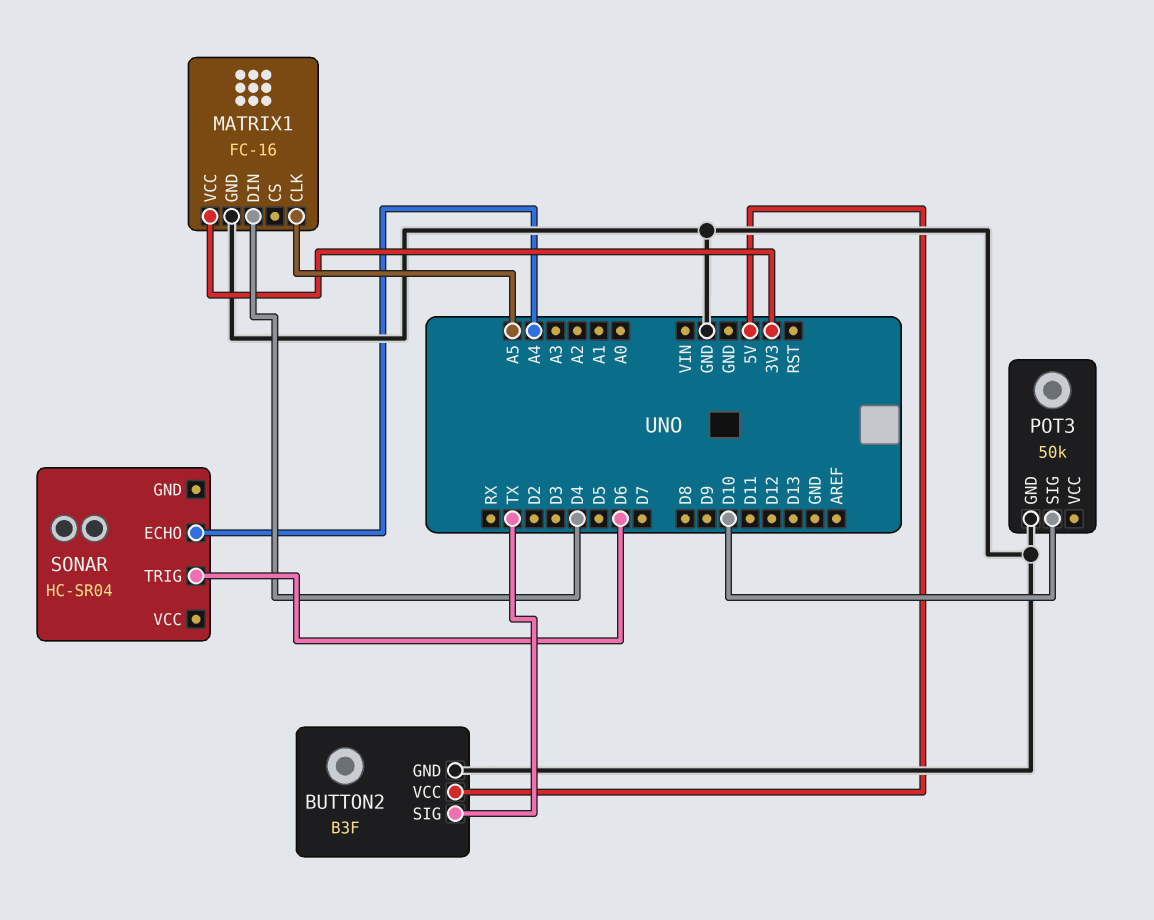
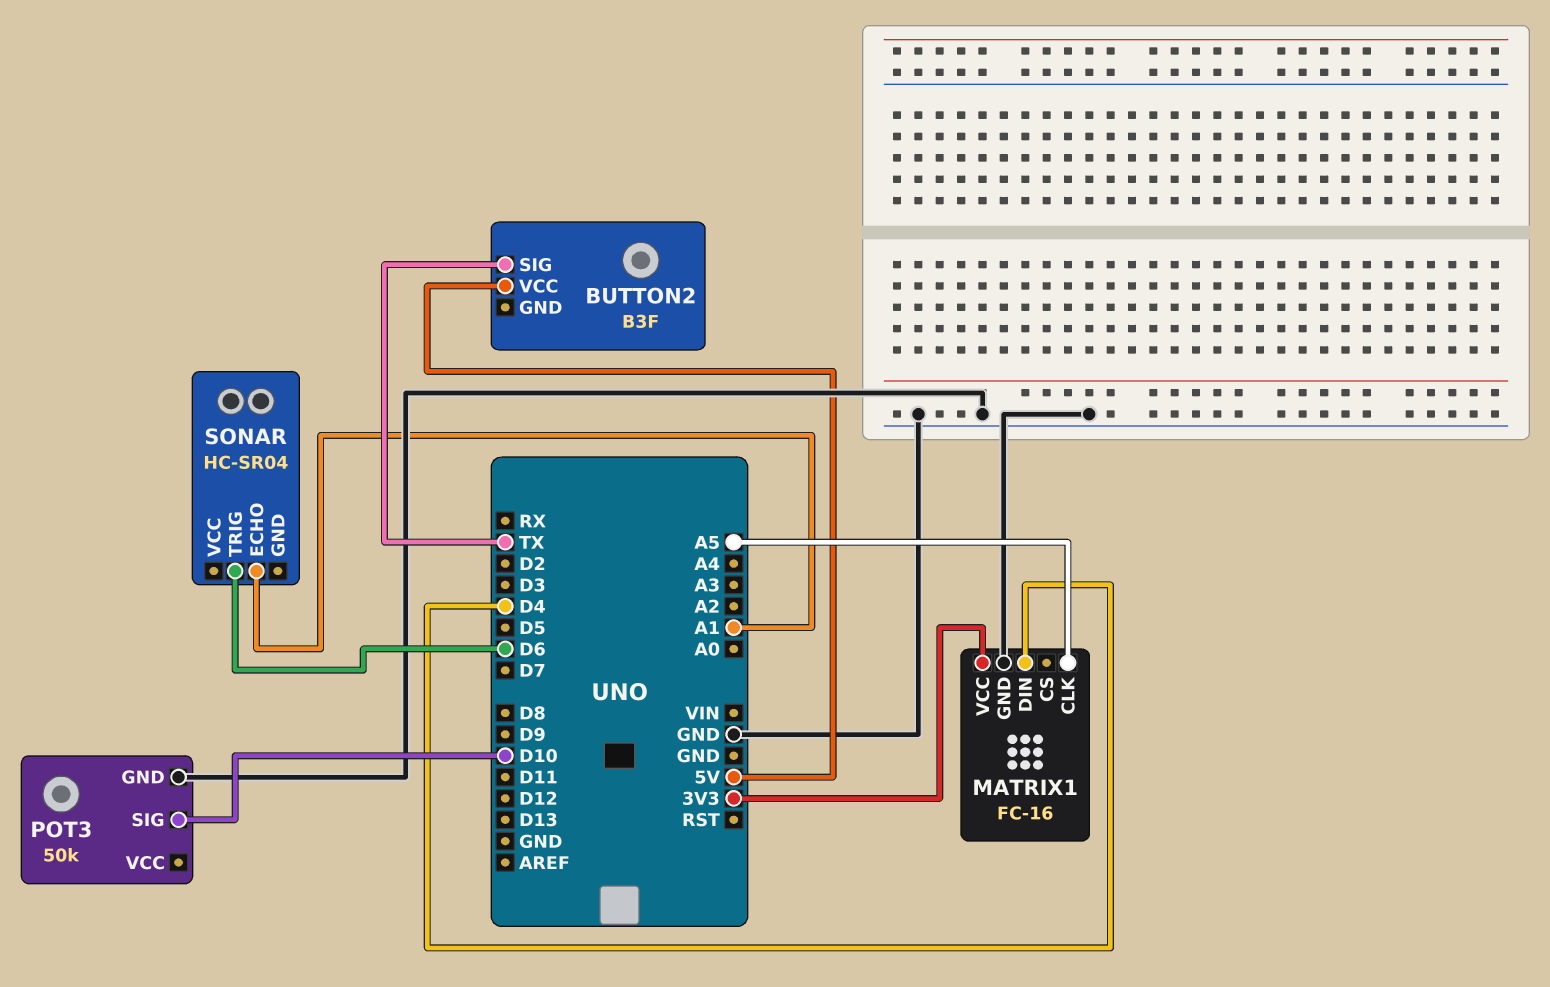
BUTTON2 pin GND: GND -> none
SONAR pin ECHO: A4 -> A1

